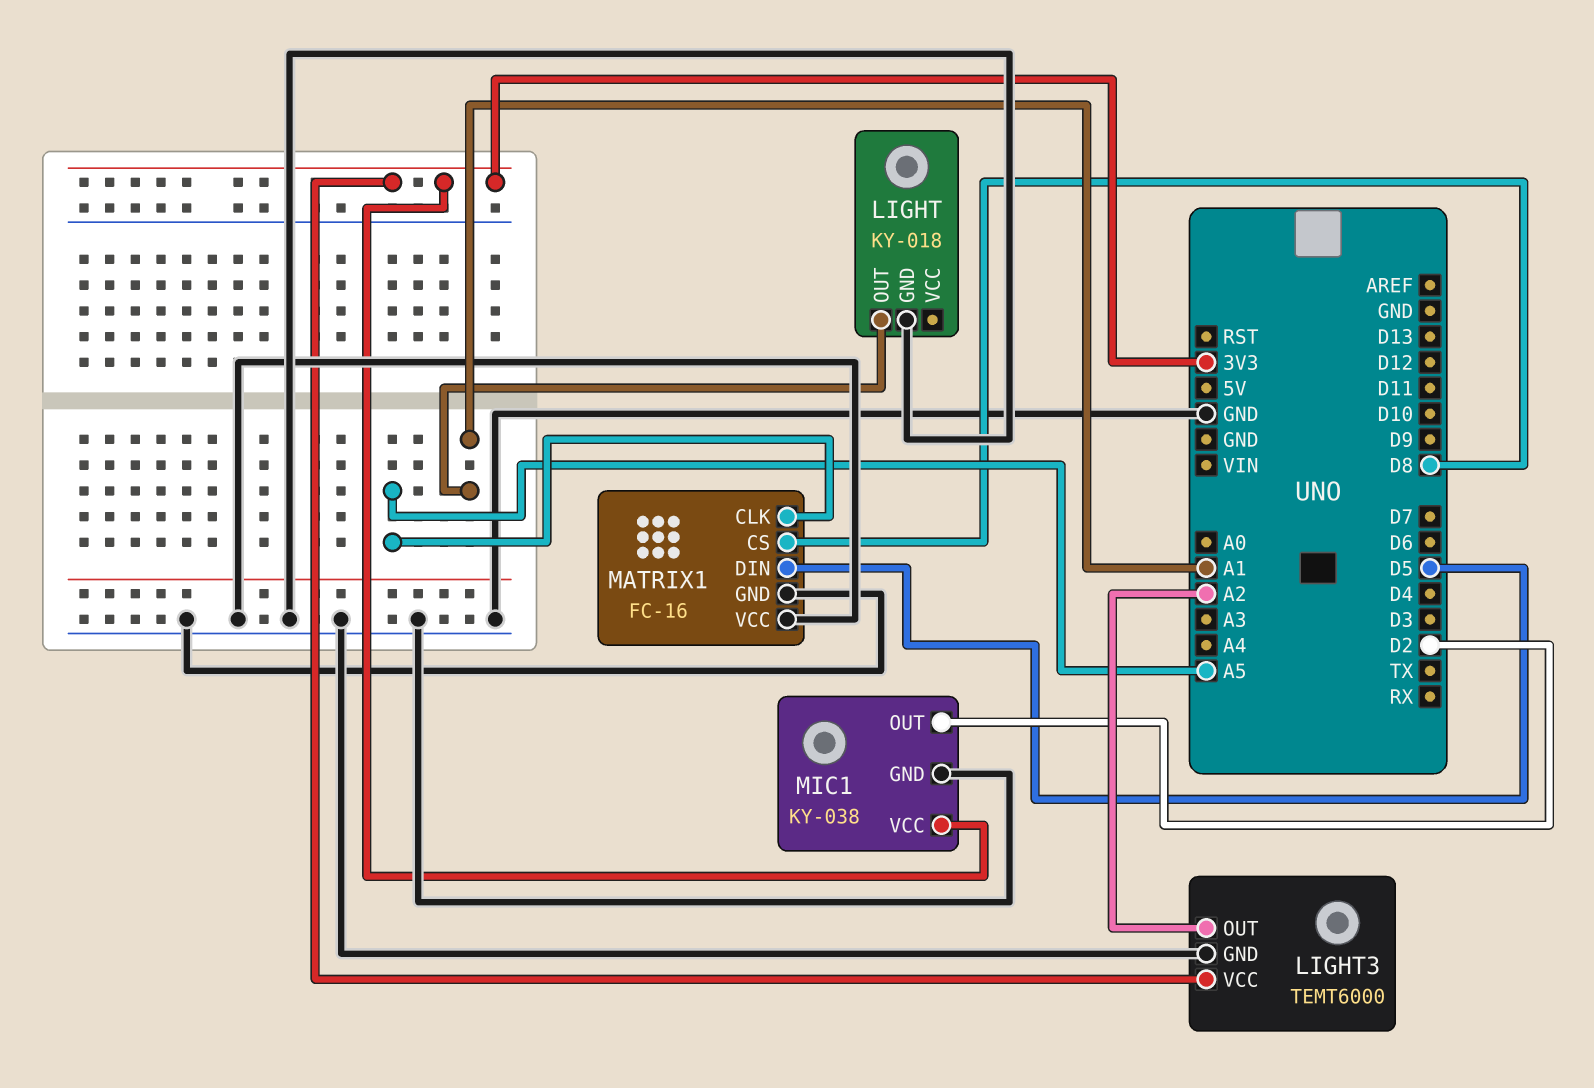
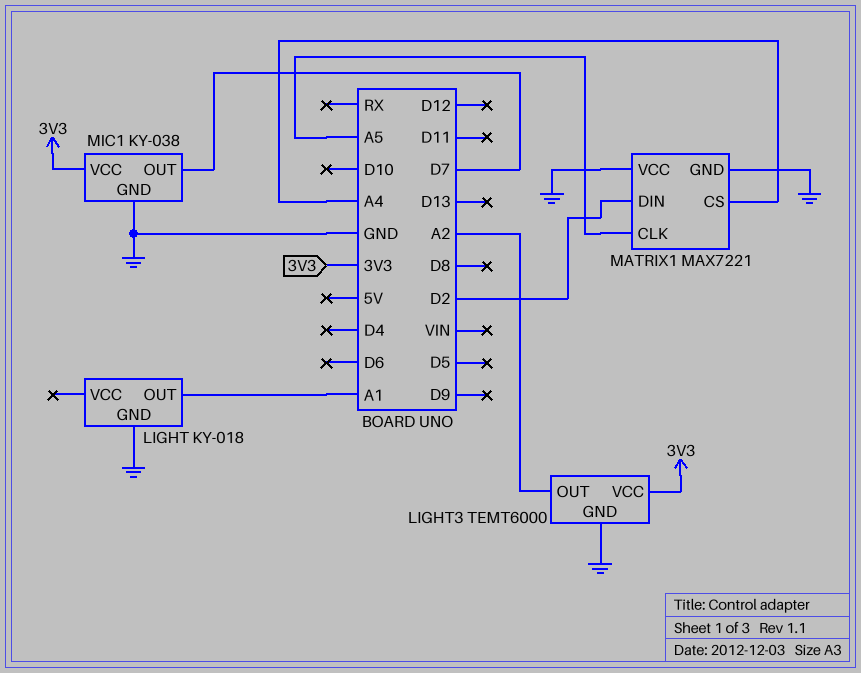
MATRIX1: FC-16 -> MAX7221
MATRIX1 pin CS: D8 -> A4
MATRIX1 pin DIN: D5 -> D2
MIC1 pin OUT: D2 -> D7

